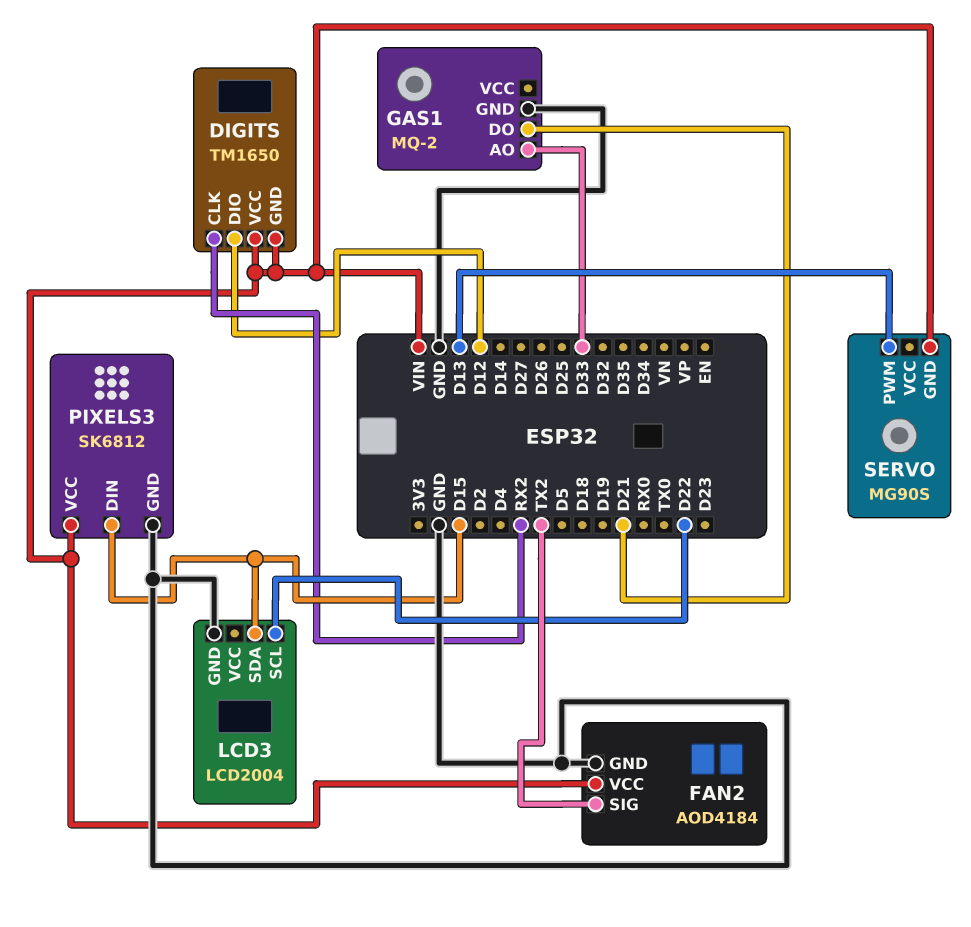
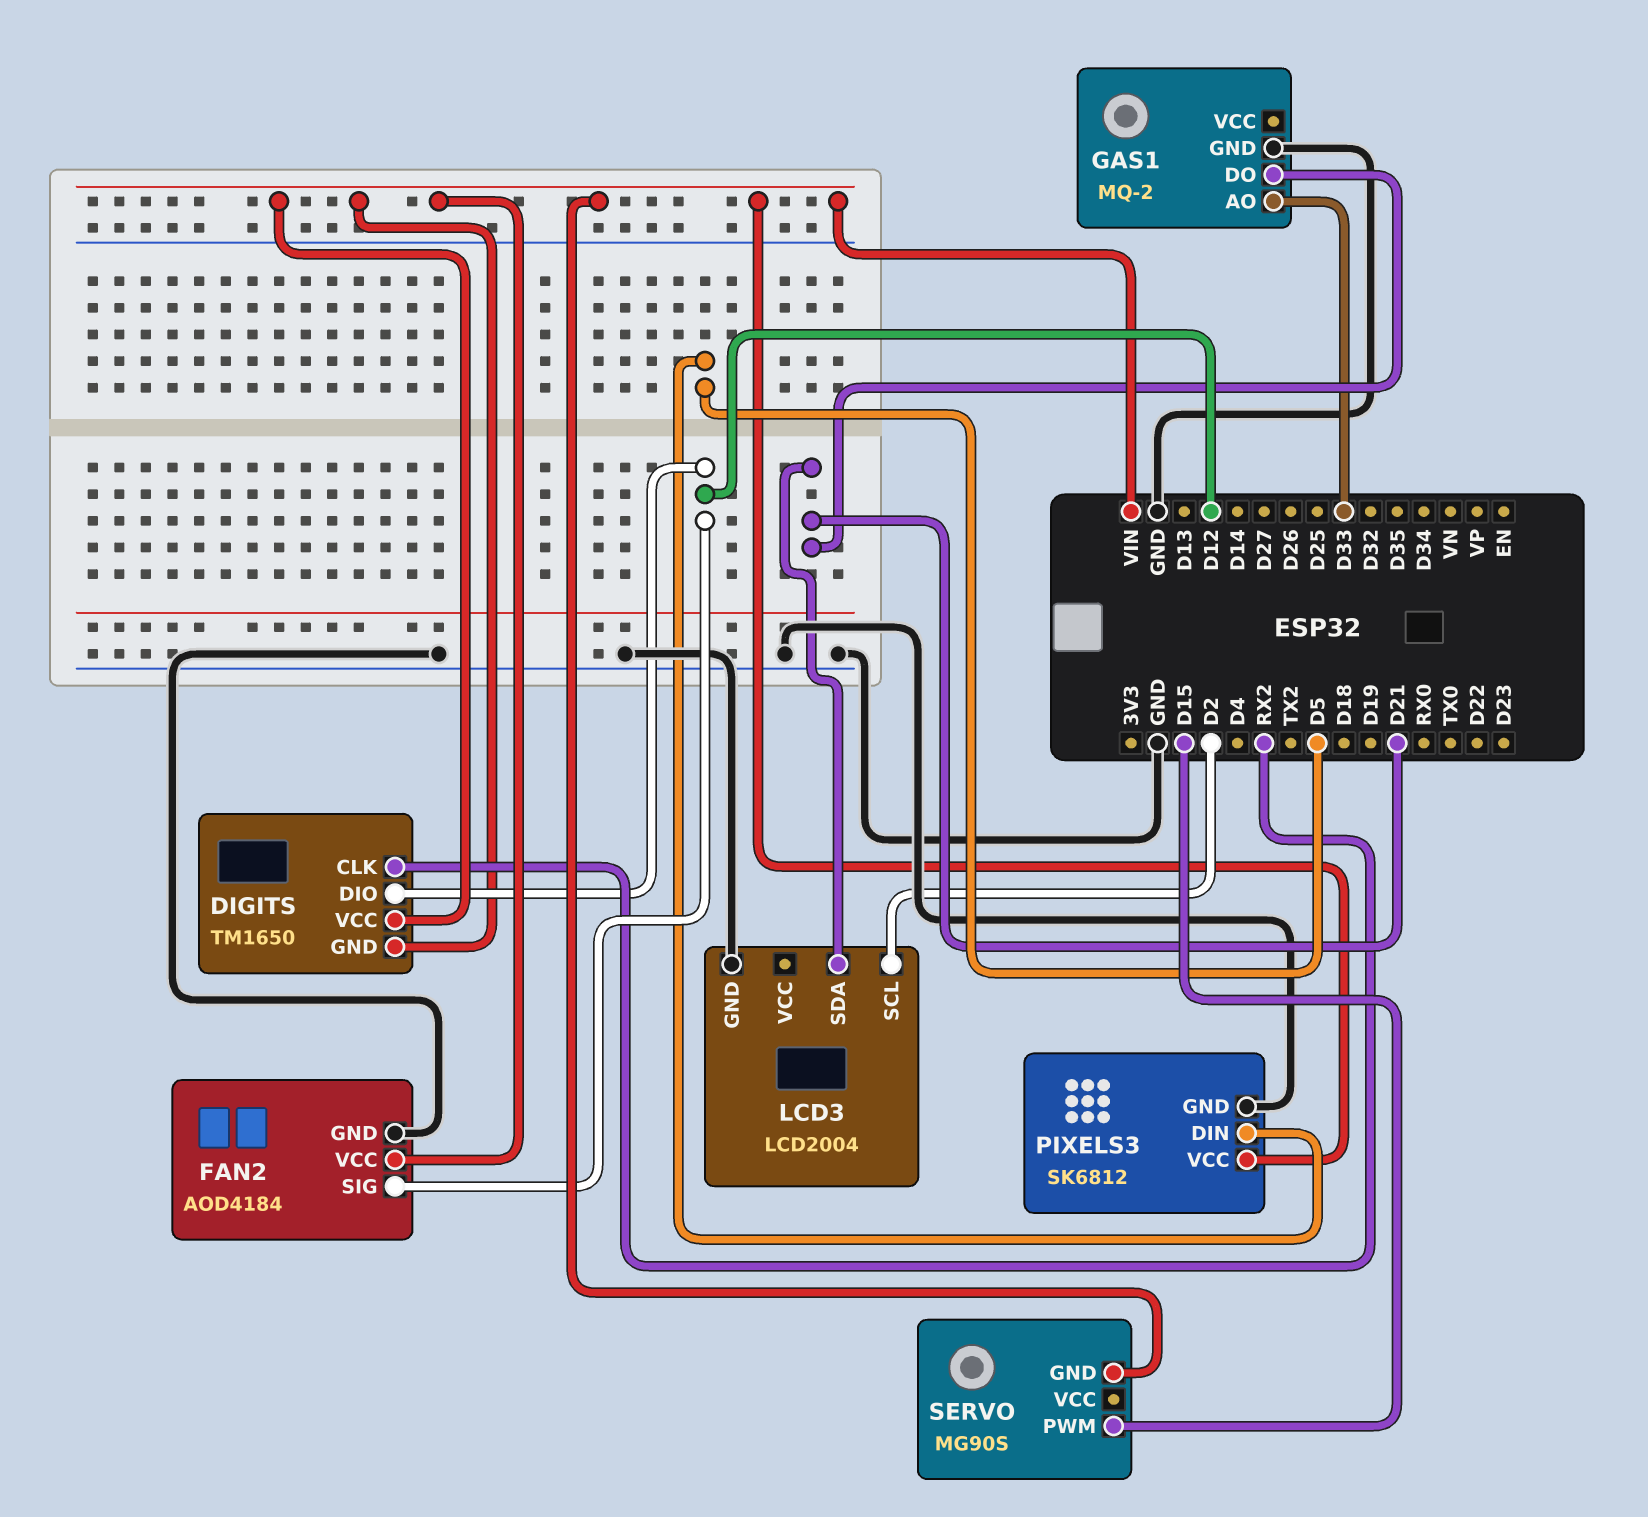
FAN2 pin SIG: TX2 -> D12
LCD3 pin SCL: D22 -> D2
LCD3 pin SDA: D15 -> D21
PIXELS3 pin DIN: D15 -> D5
SERVO pin PWM: D13 -> D15

